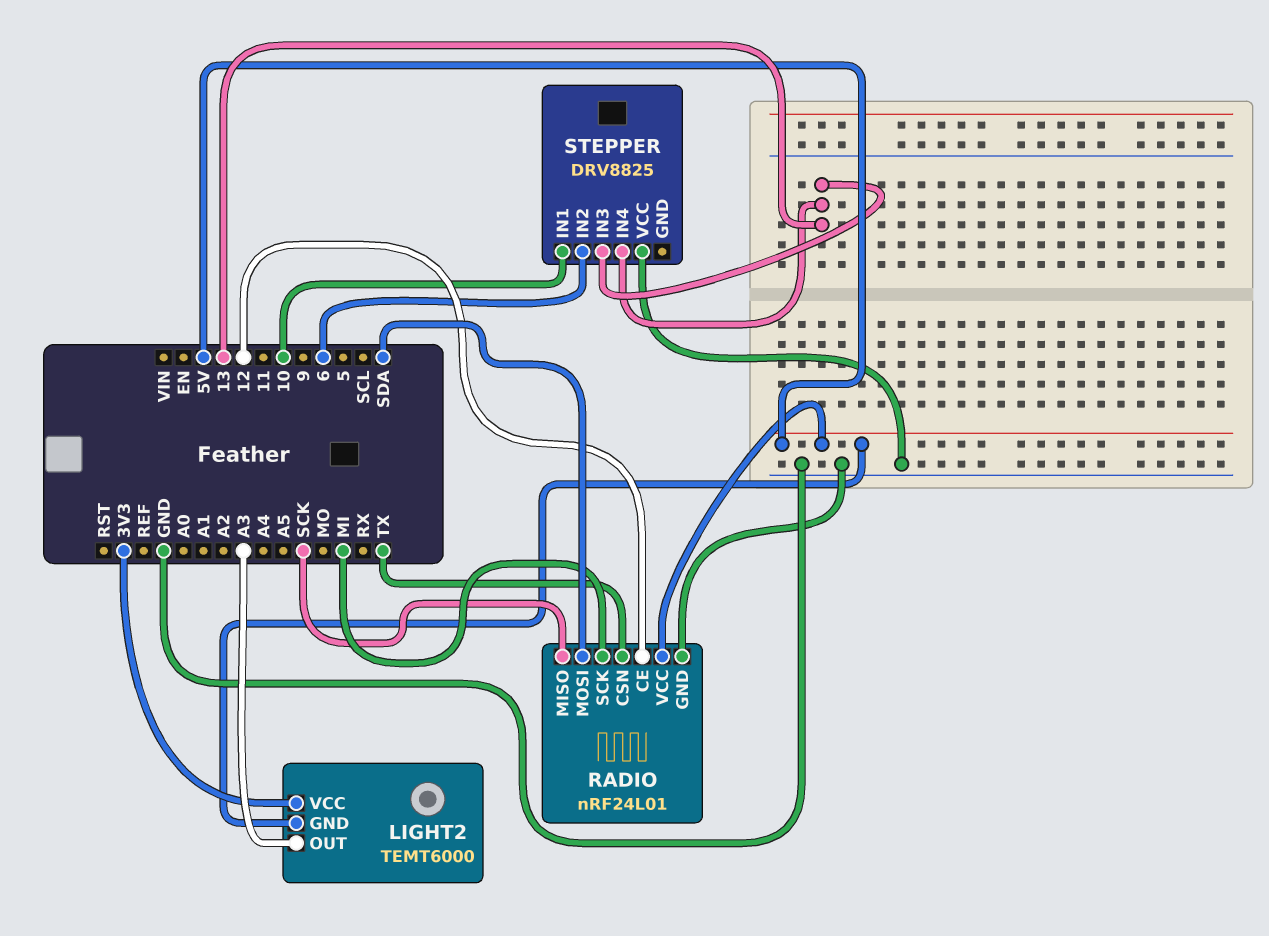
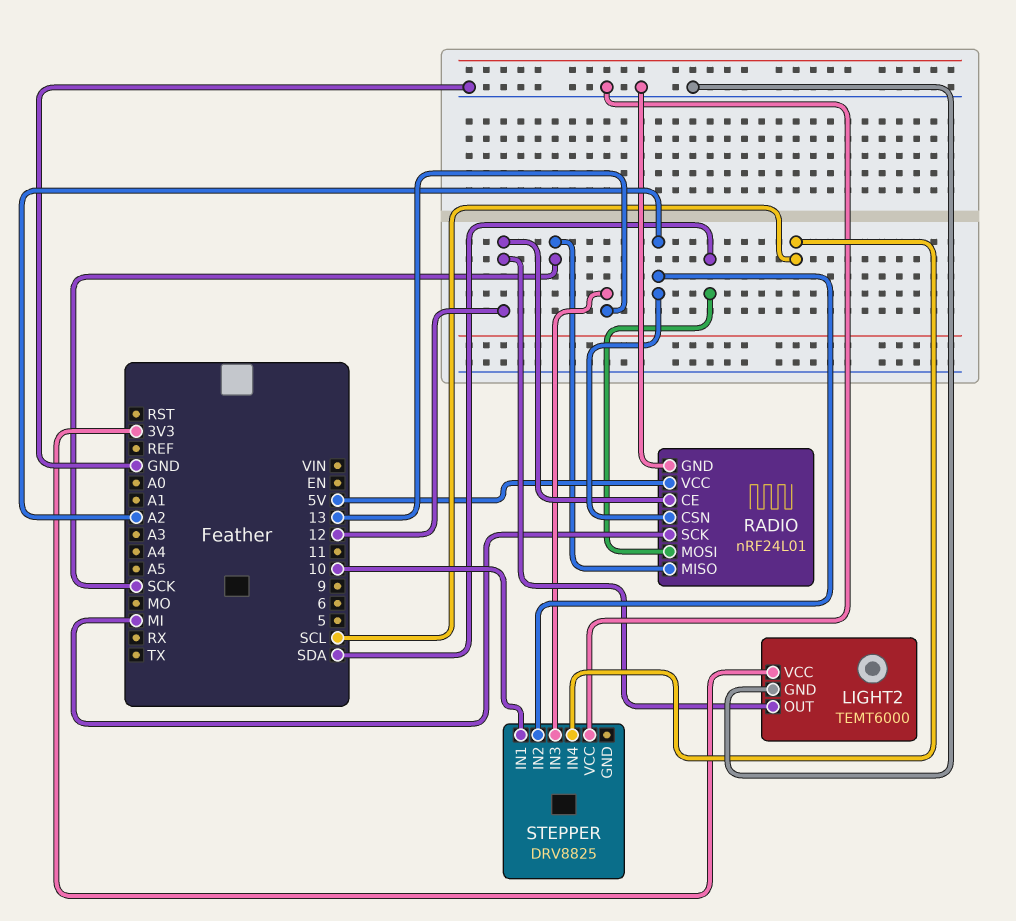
LIGHT2 pin GND: 5V -> GND
LIGHT2 pin OUT: A3 -> 12
RADIO pin CSN: TX -> A2
STEPPER pin IN2: 6 -> A2
STEPPER pin IN4: 13 -> SCL

